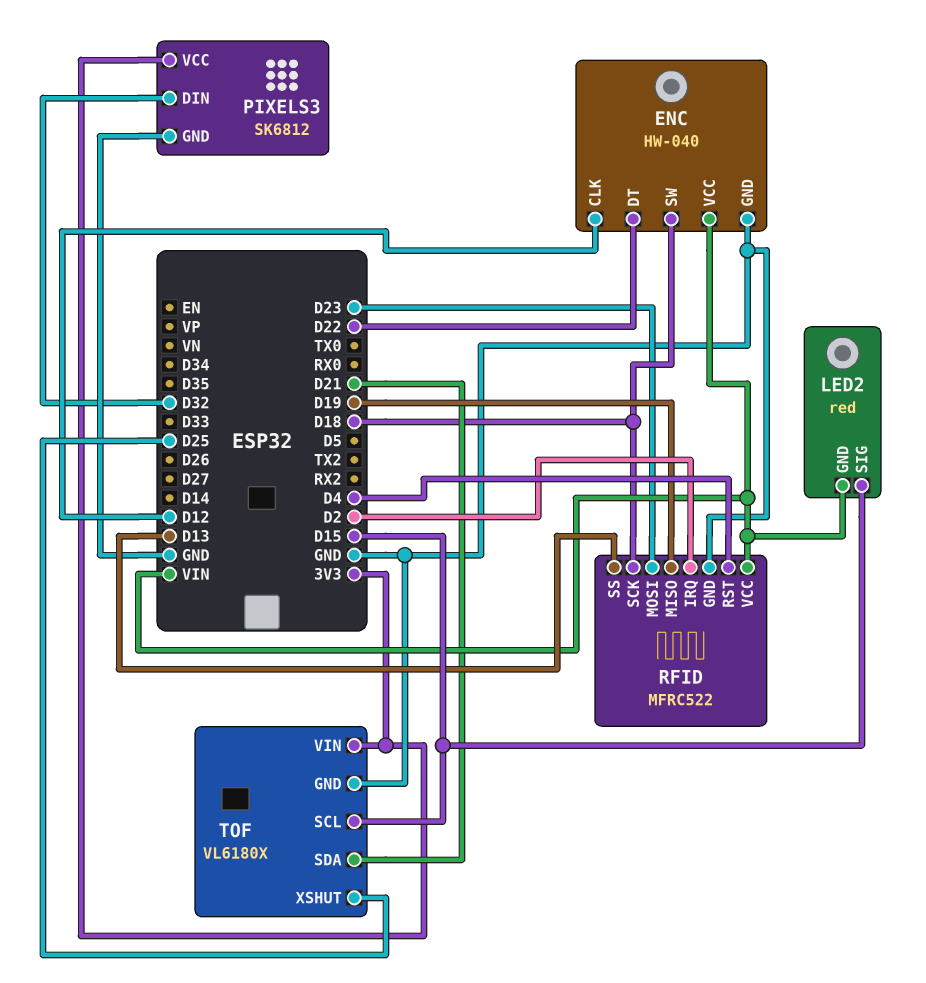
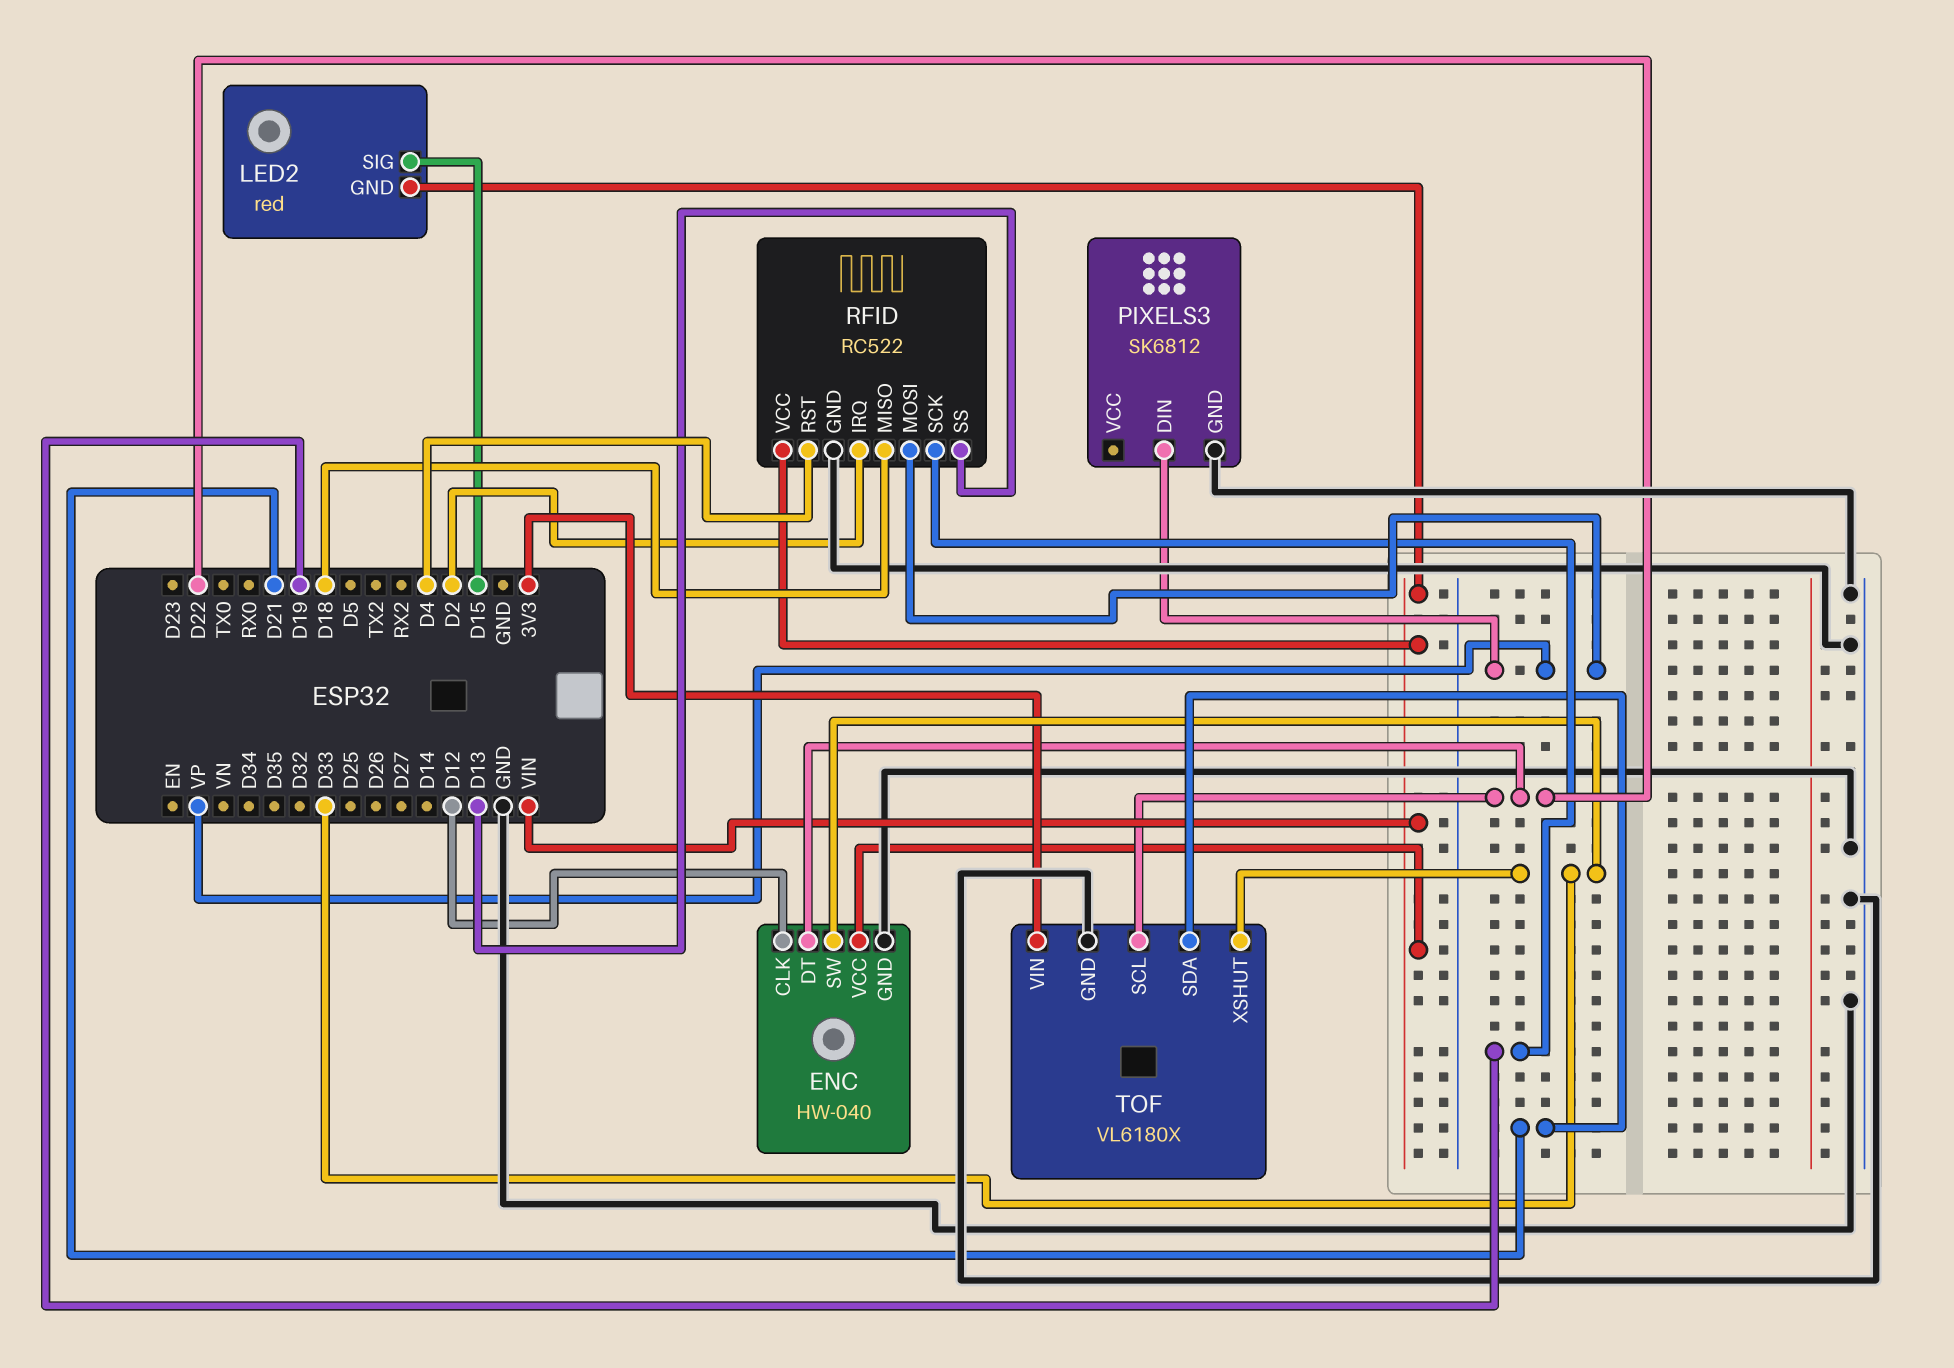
ENC pin SW: D18 -> D33
PIXELS3 pin DIN: D32 -> VP
PIXELS3 pin VCC: 3V3 -> none
RFID: MFRC522 -> RC522
RFID pin MISO: D19 -> D18
RFID pin MOSI: D23 -> VP
RFID pin SCK: D18 -> D19
TOF pin SCL: D15 -> D22
TOF pin XSHUT: D25 -> D33

